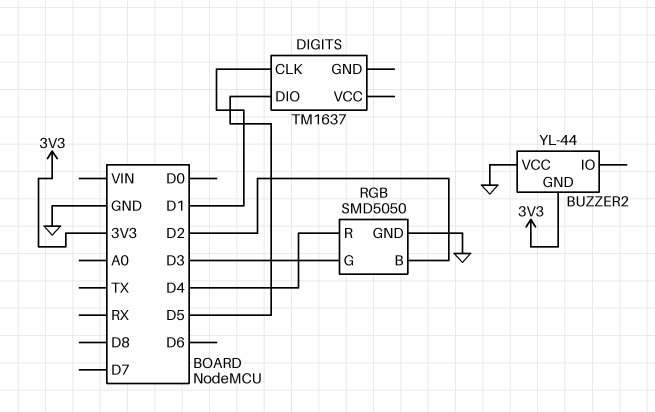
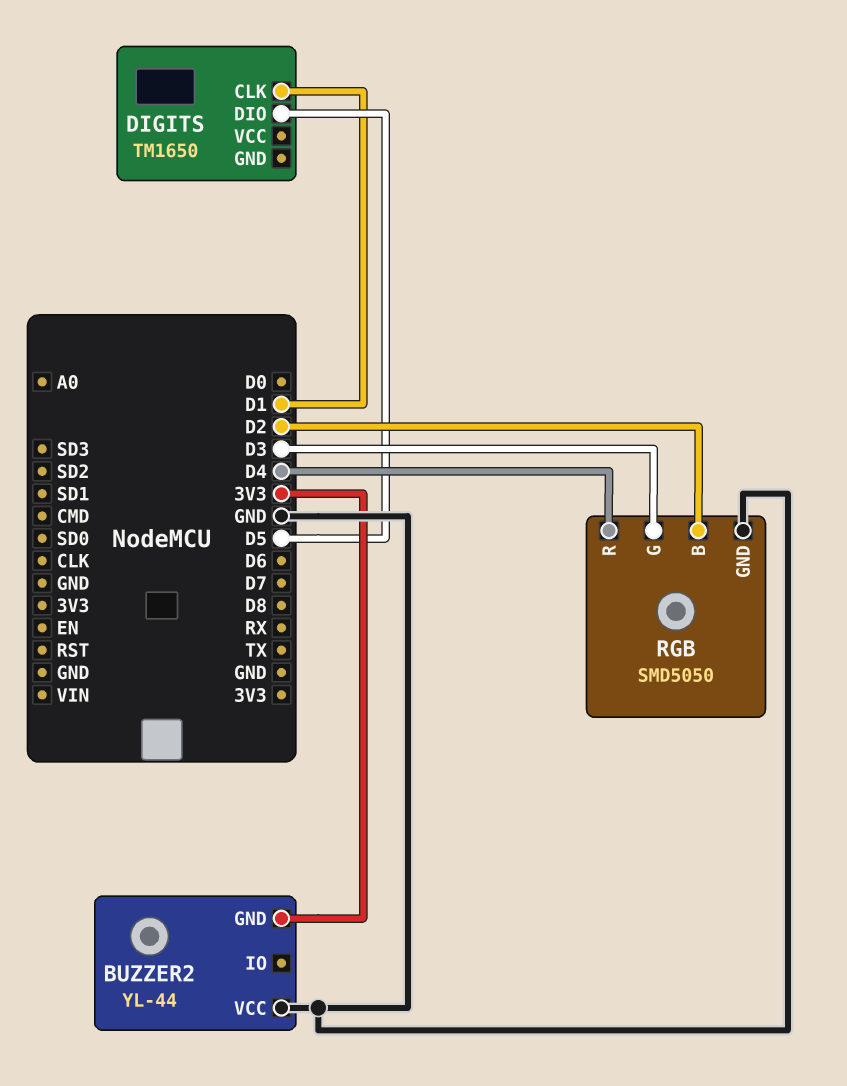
DIGITS: TM1637 -> TM1650

